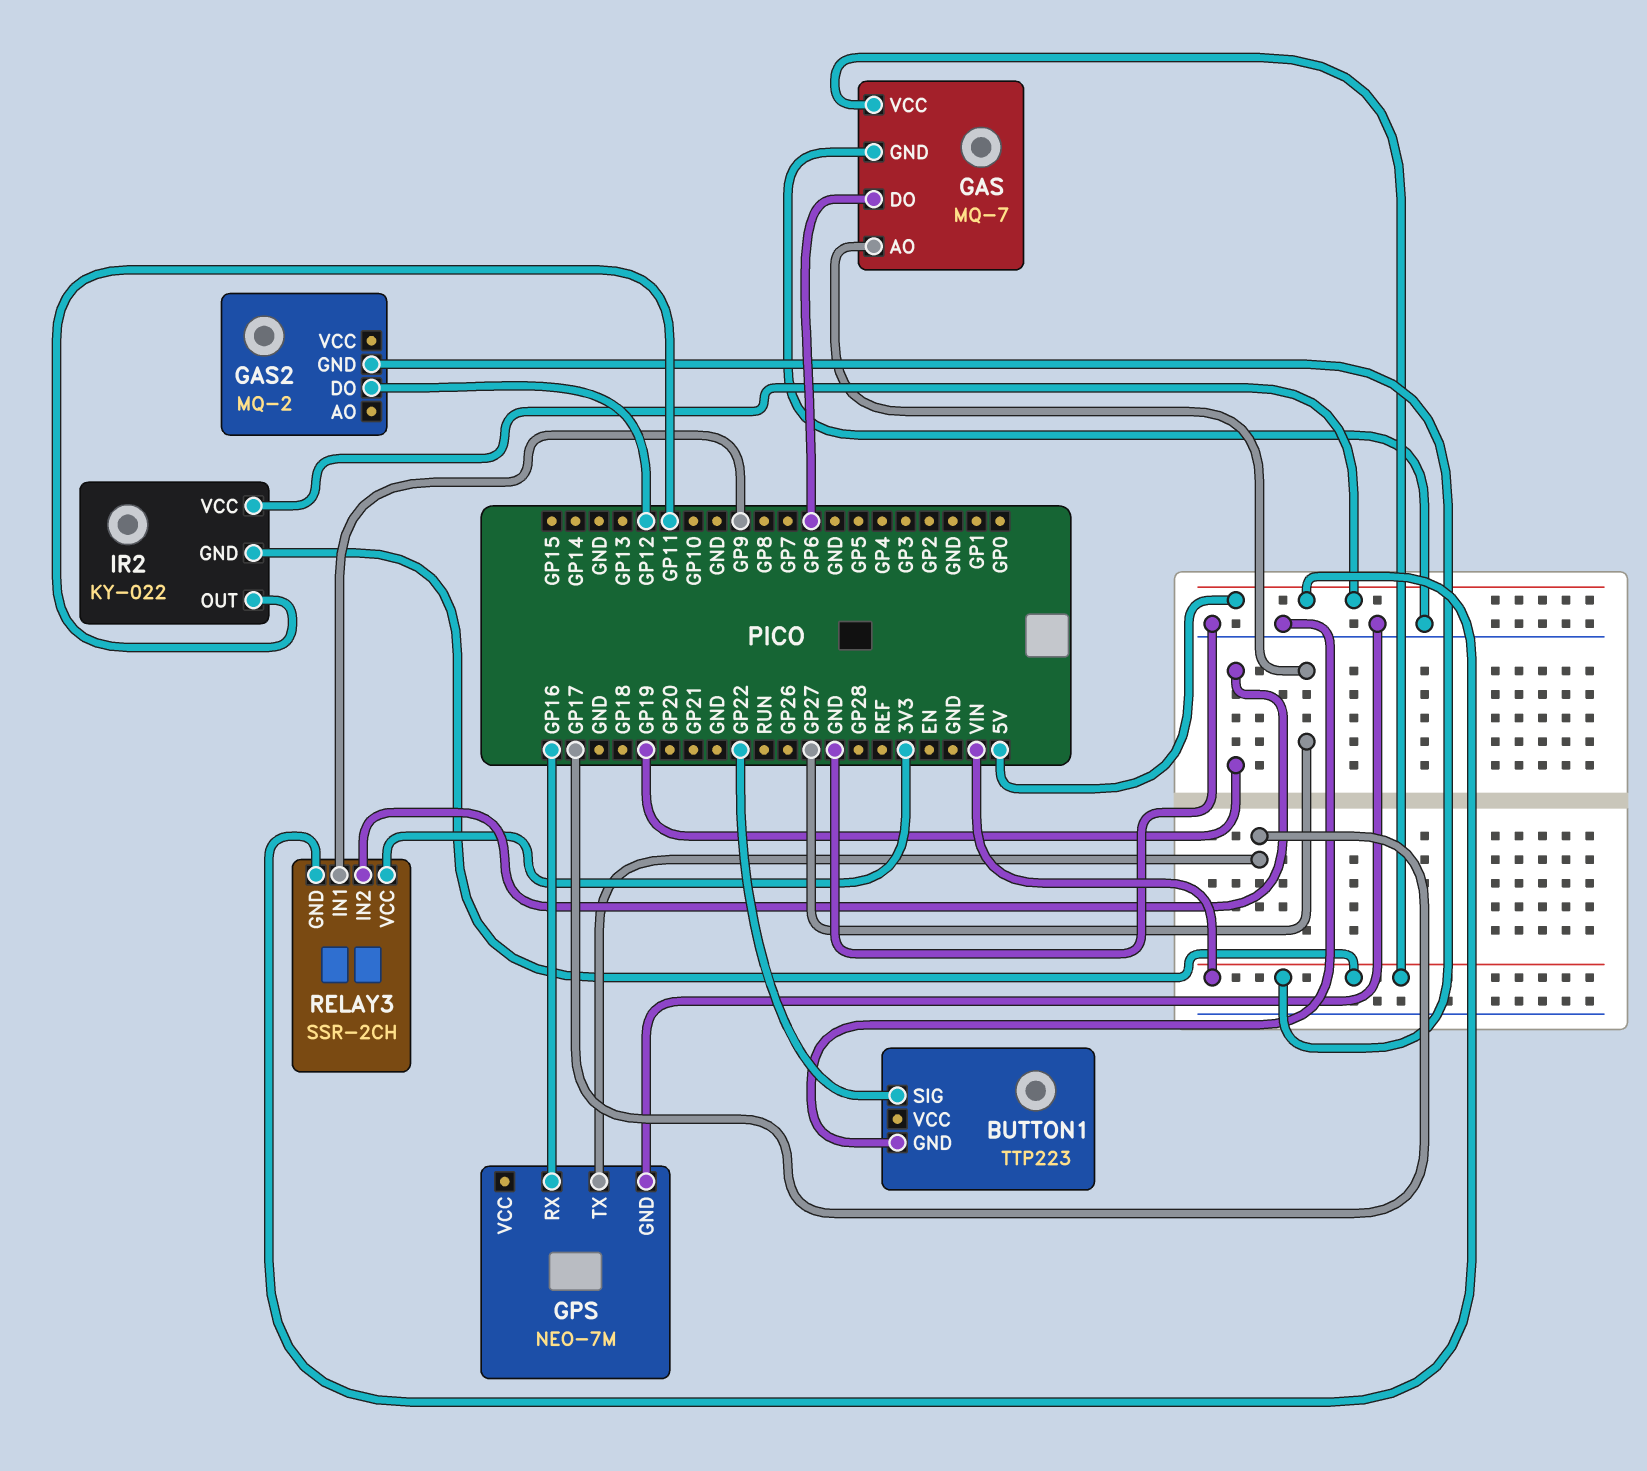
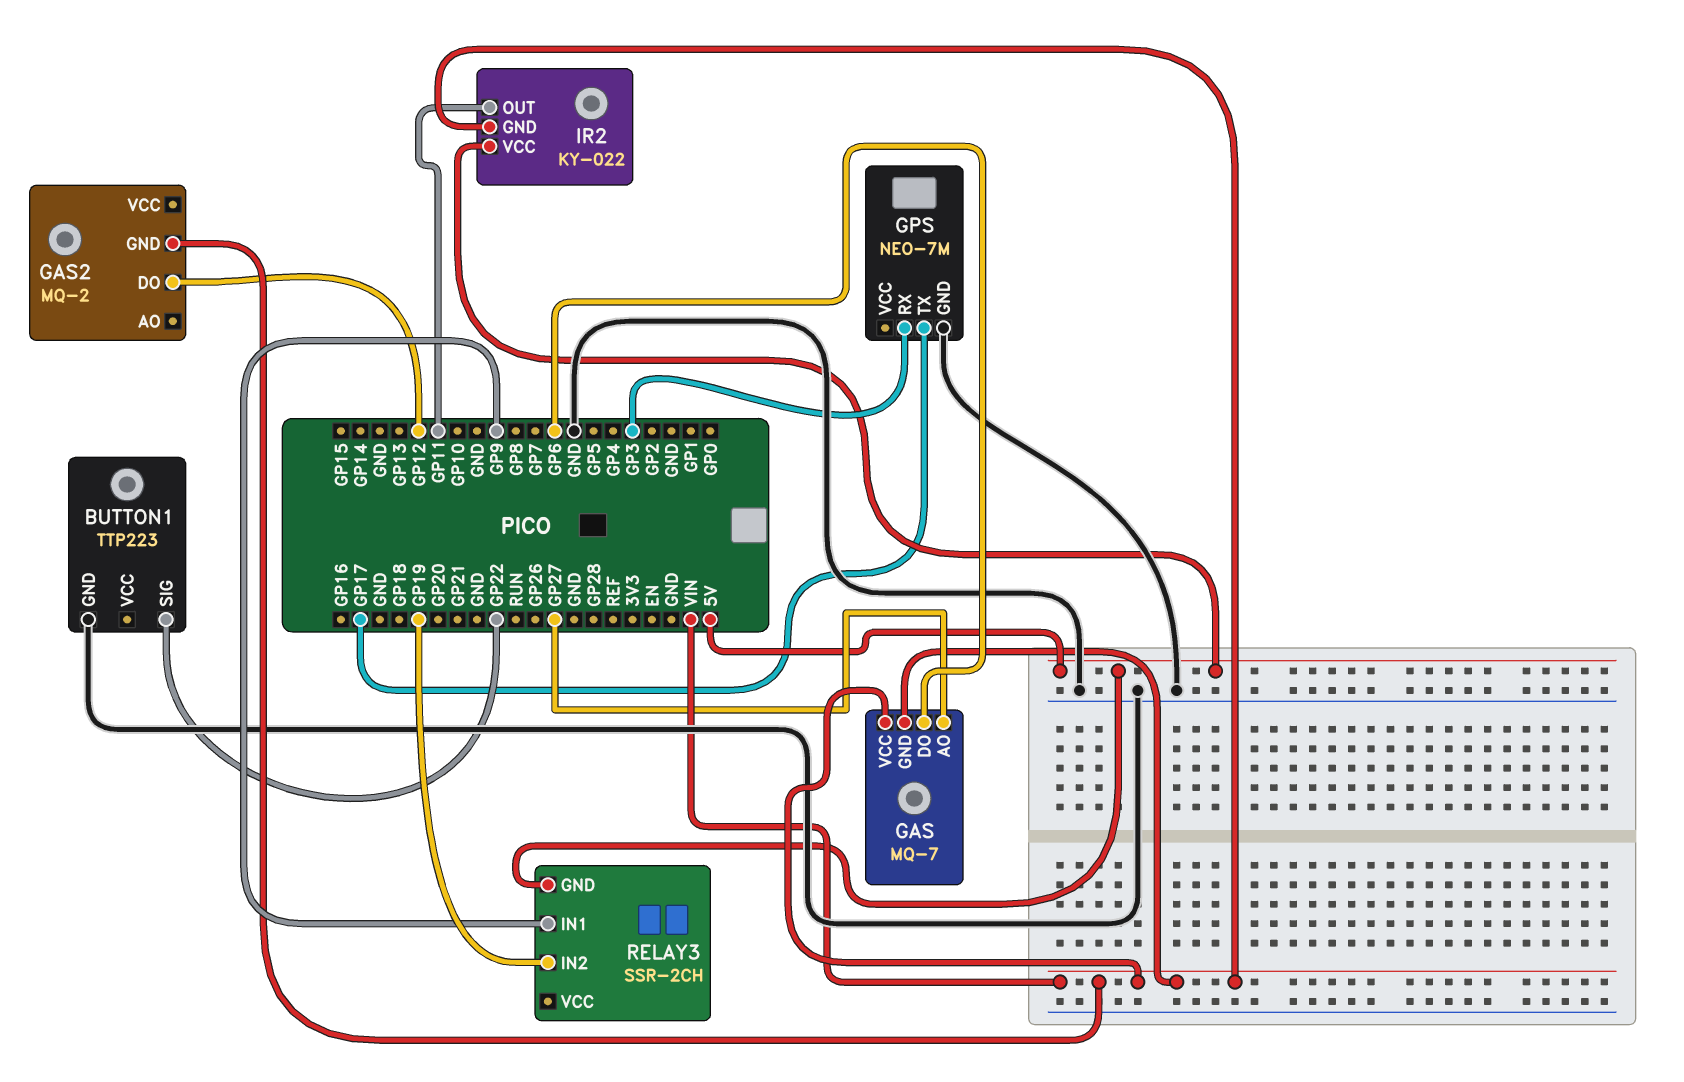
GAS pin GND: GND -> VIN
GPS pin RX: GP16 -> GP3
RELAY3 pin VCC: 3V3 -> none

